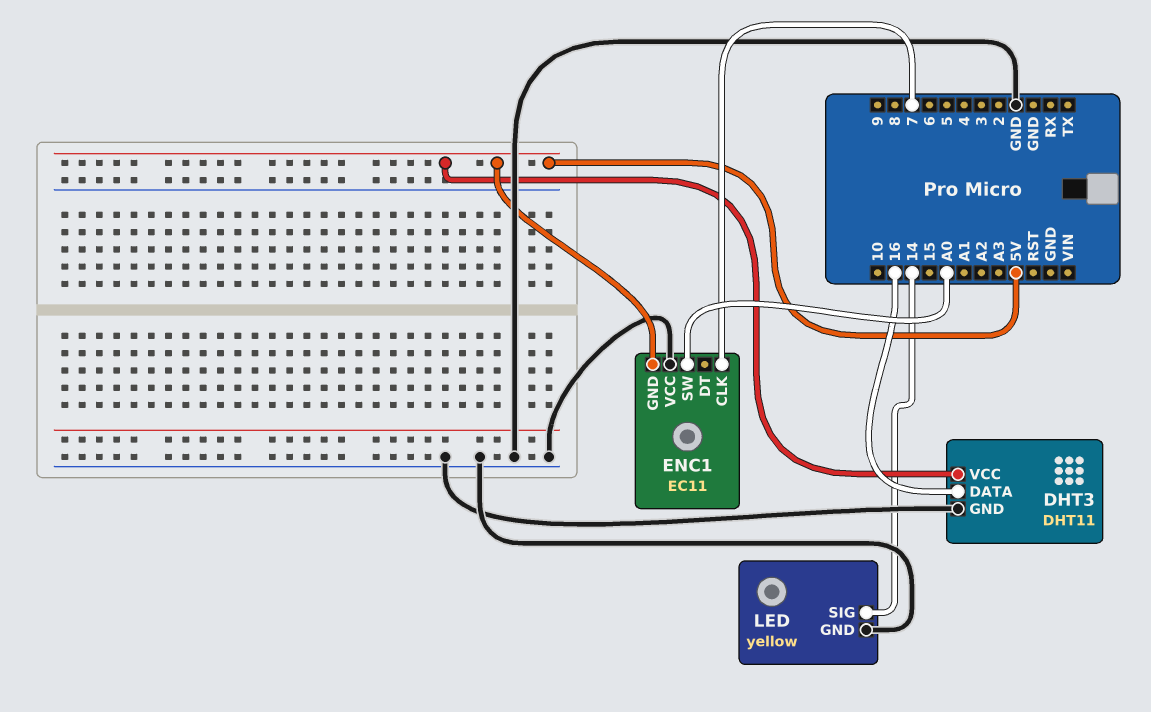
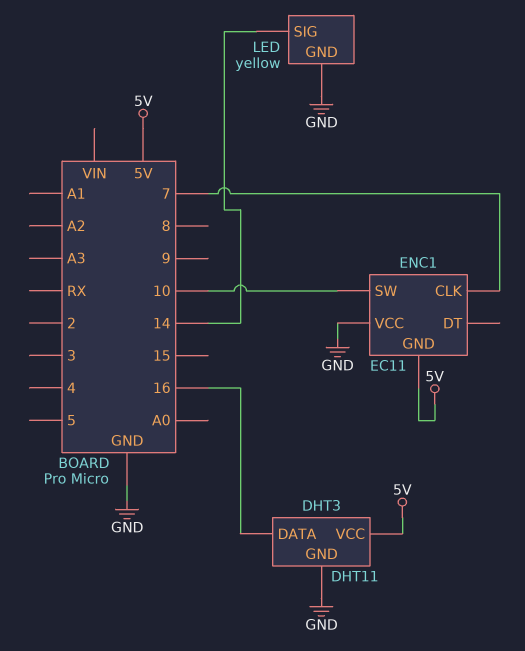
ENC1 pin SW: A0 -> 10

